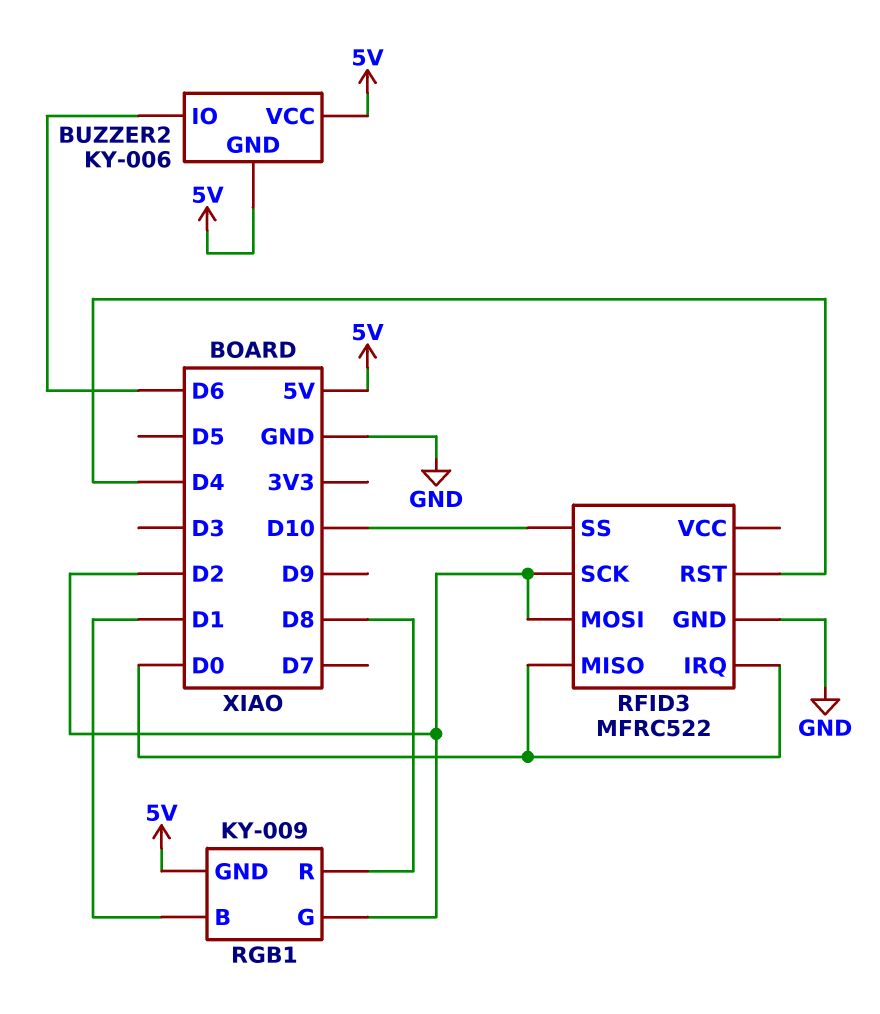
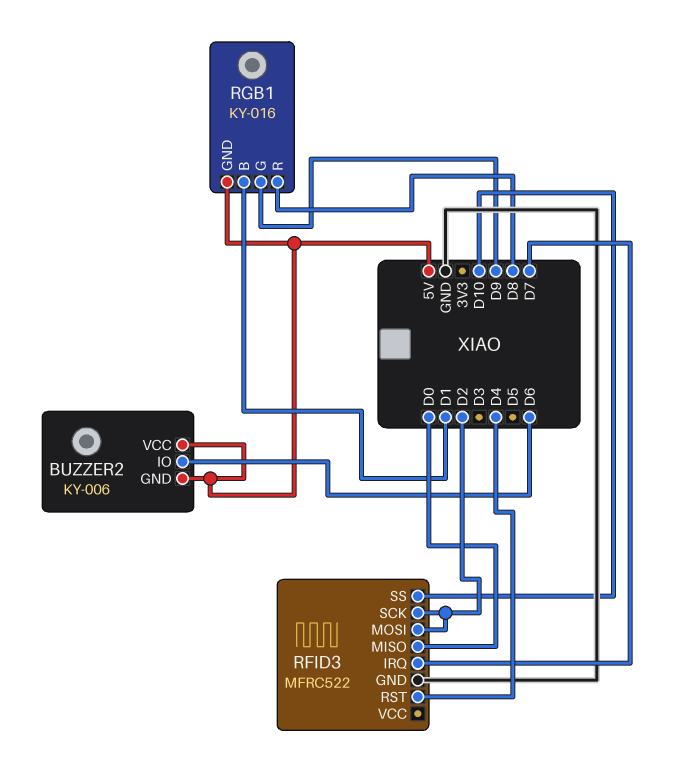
RFID3 pin IRQ: D0 -> D7
RGB1: KY-009 -> KY-016
RGB1 pin G: D2 -> D9

